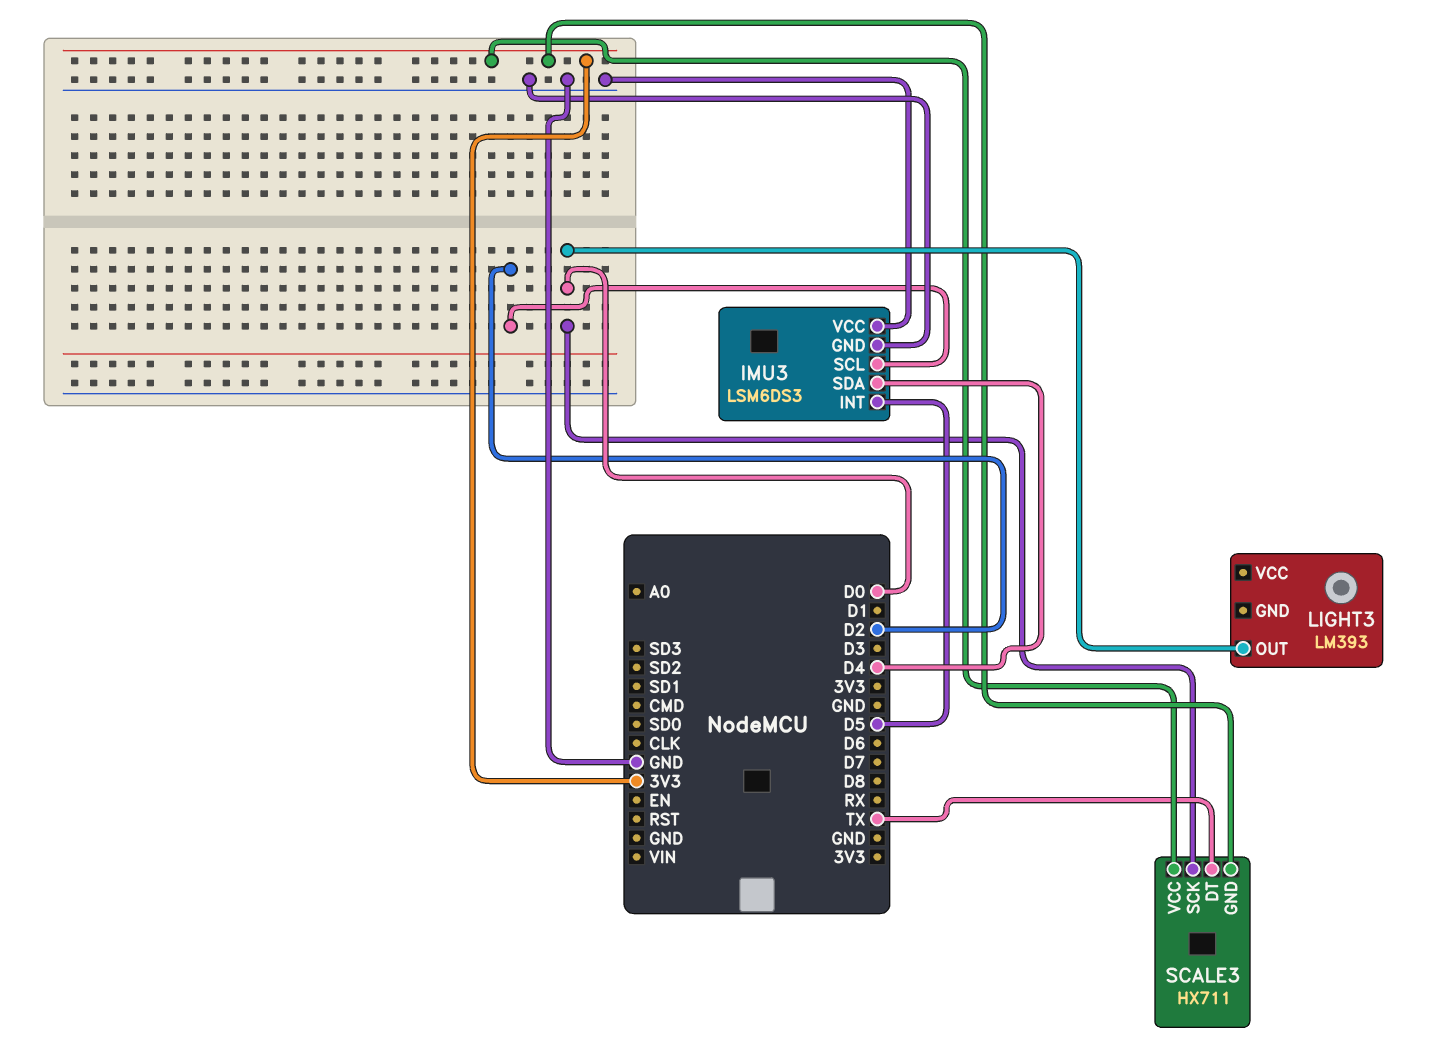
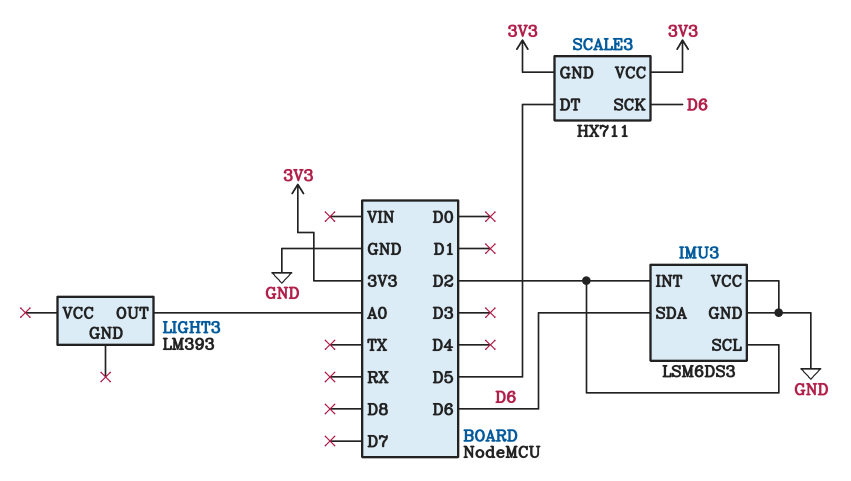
IMU3 pin INT: D5 -> D2
IMU3 pin SDA: D4 -> D6
LIGHT3 pin OUT: D0 -> A0
SCALE3 pin DT: TX -> D5
SCALE3 pin SCK: D0 -> D6

